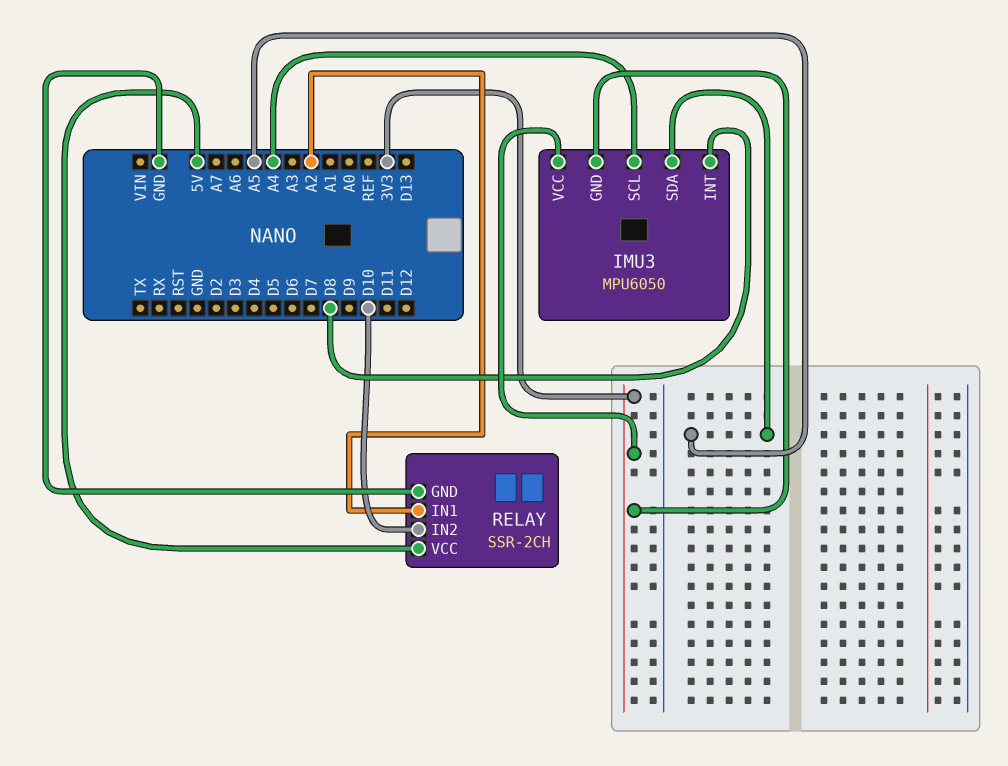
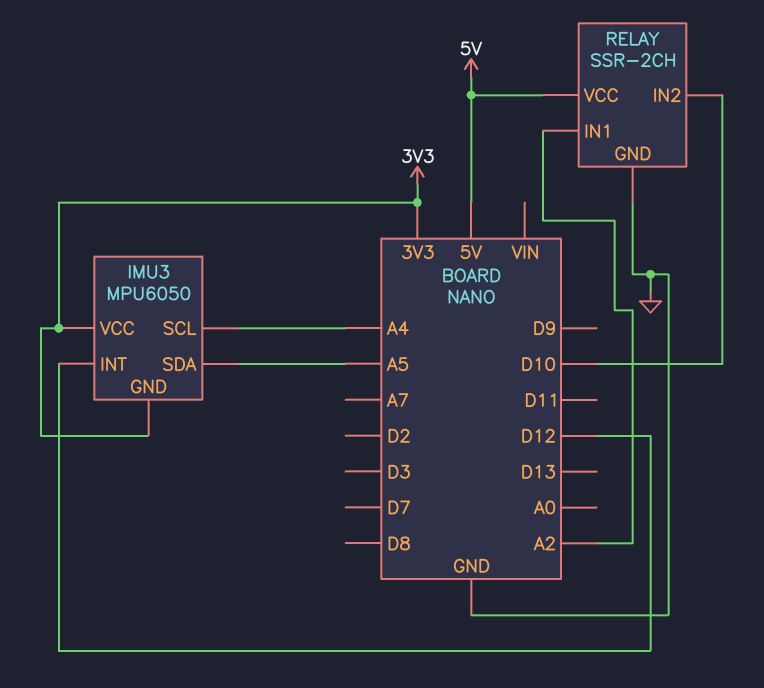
IMU3 pin INT: D8 -> D12

